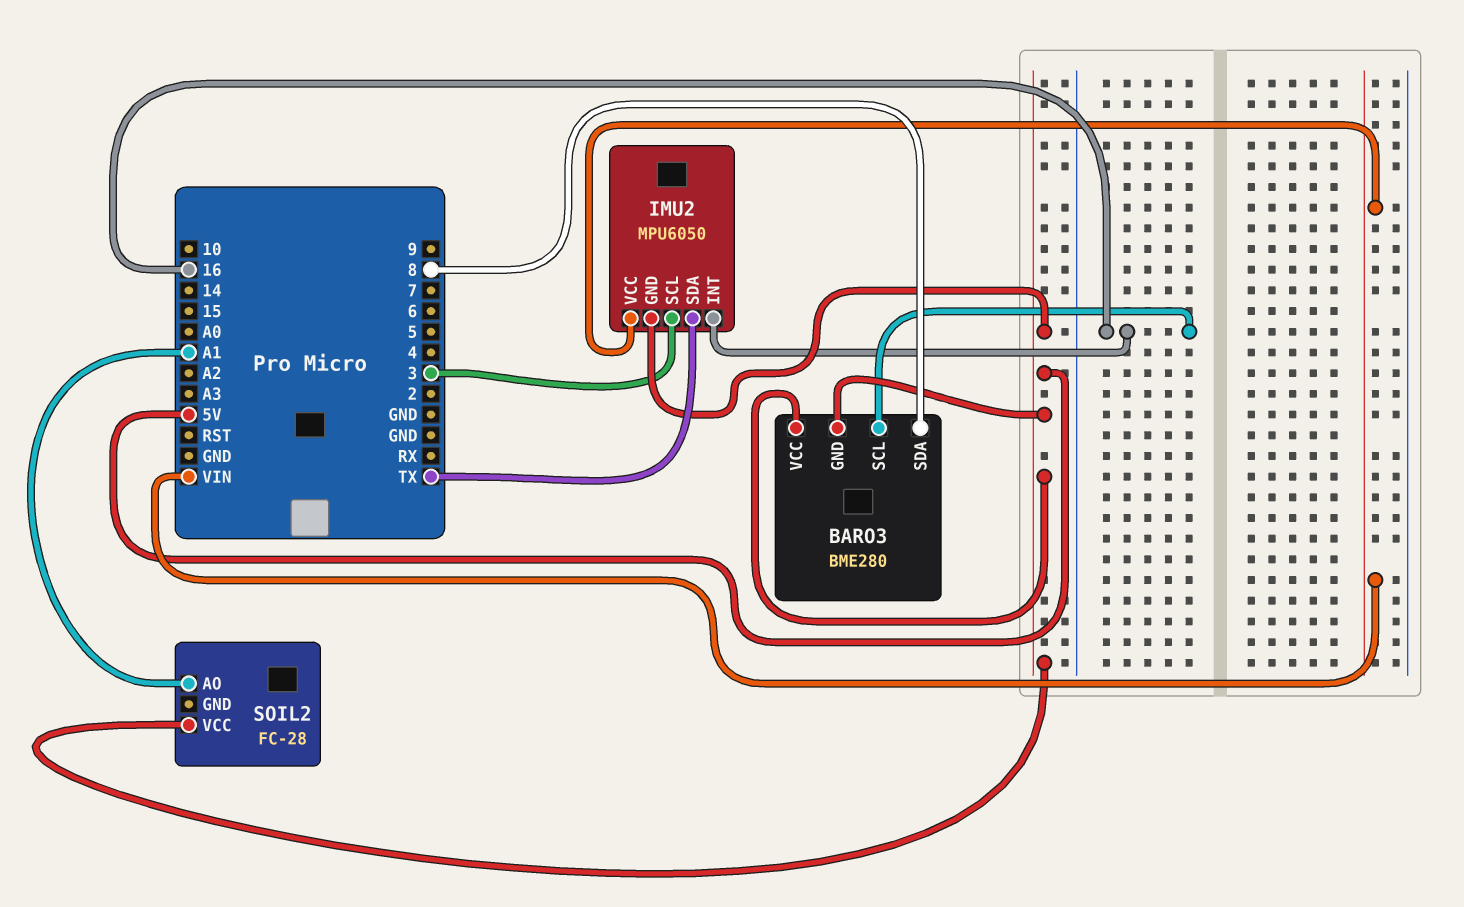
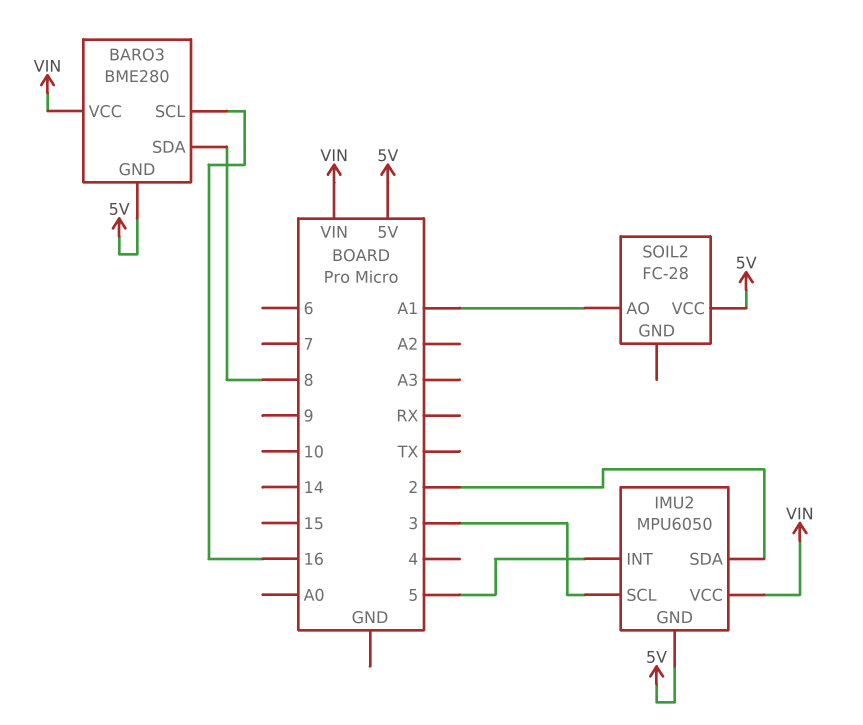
BARO3 pin VCC: 5V -> VIN
IMU2 pin INT: 16 -> 5
IMU2 pin SDA: TX -> 2

